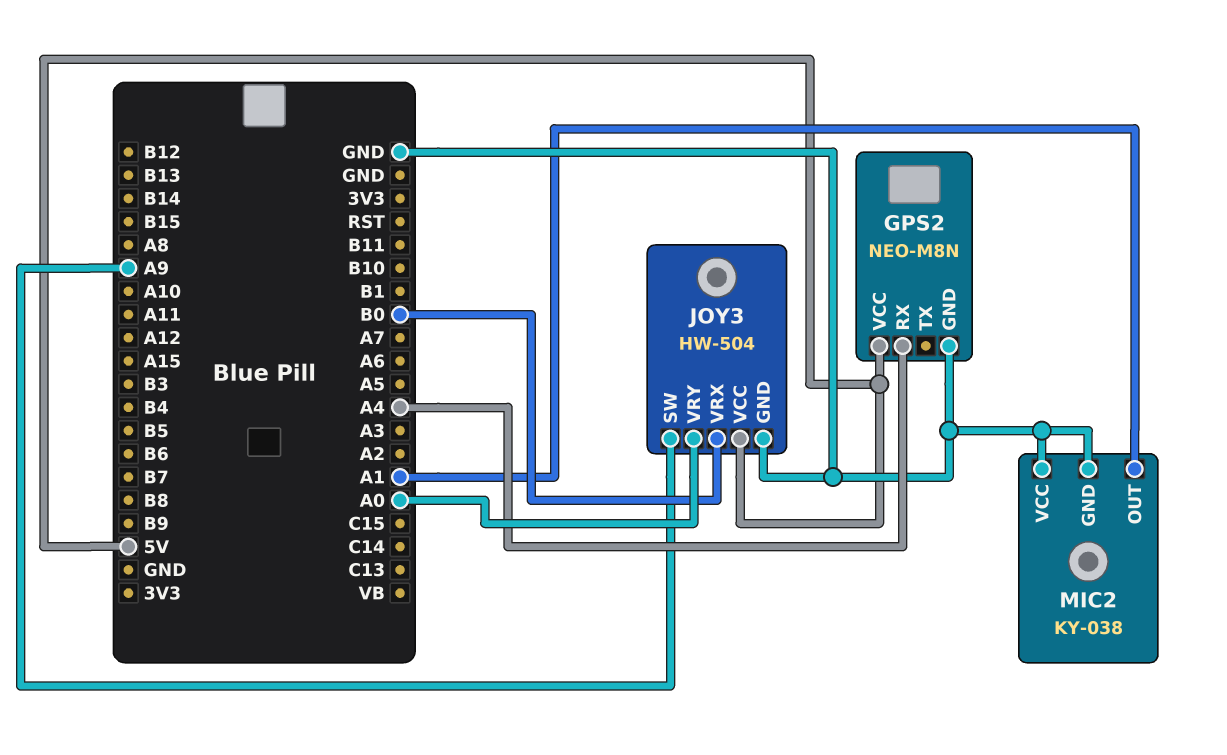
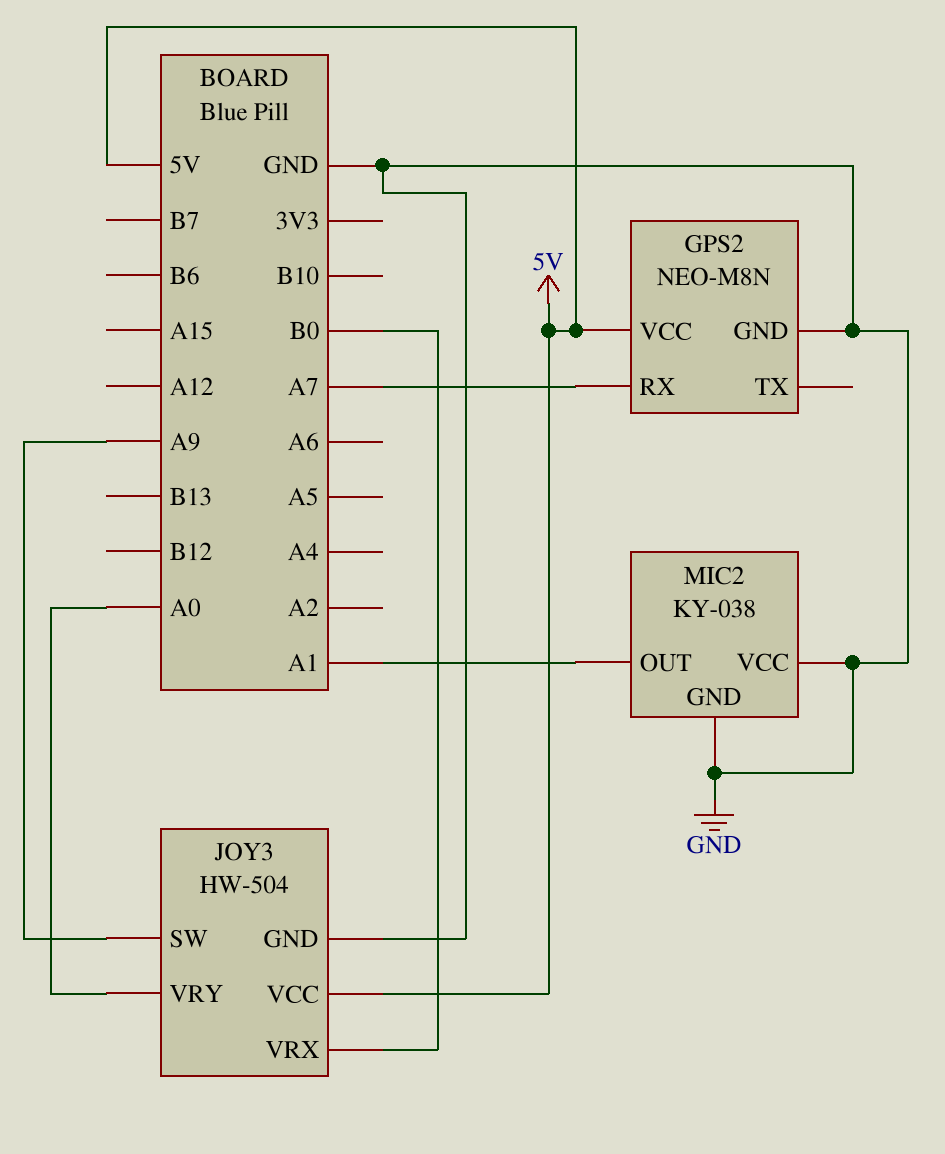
GPS2 pin RX: A4 -> A7

